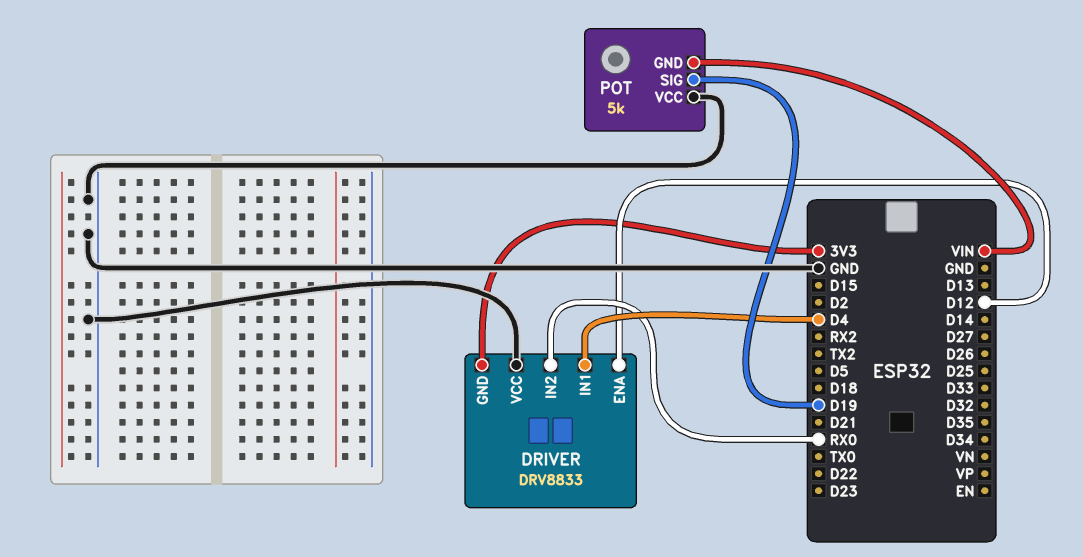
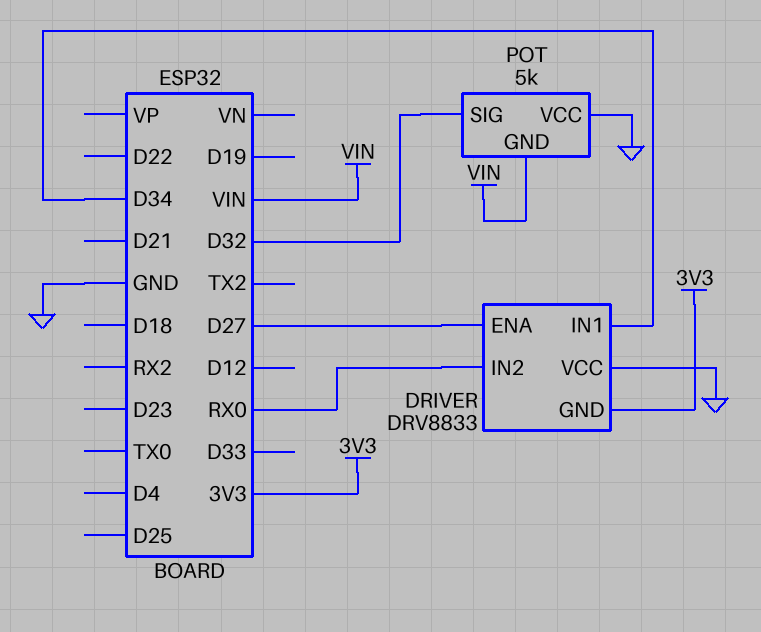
DRIVER pin ENA: D12 -> D27
DRIVER pin IN1: D4 -> D34
POT pin SIG: D19 -> D32

